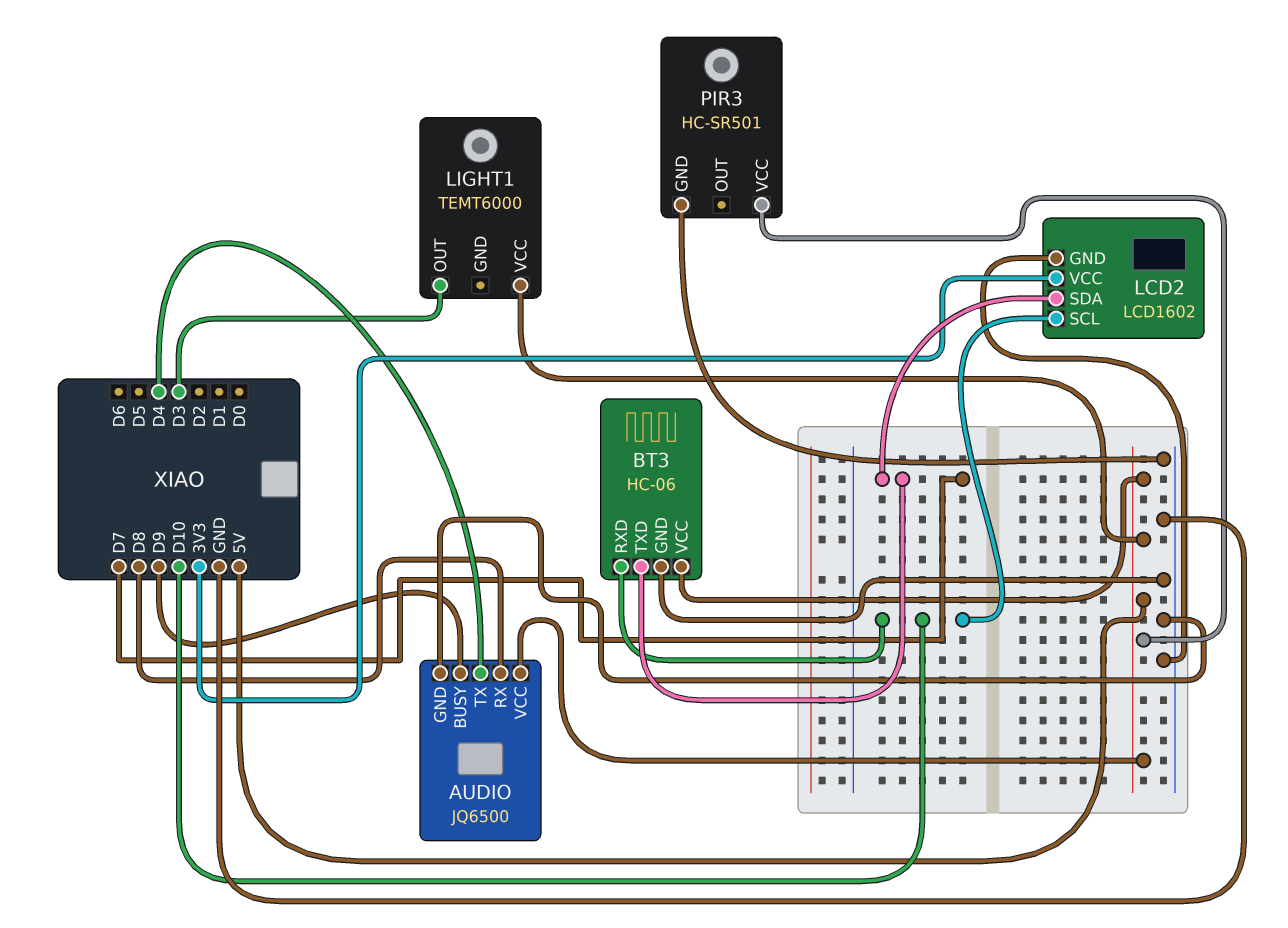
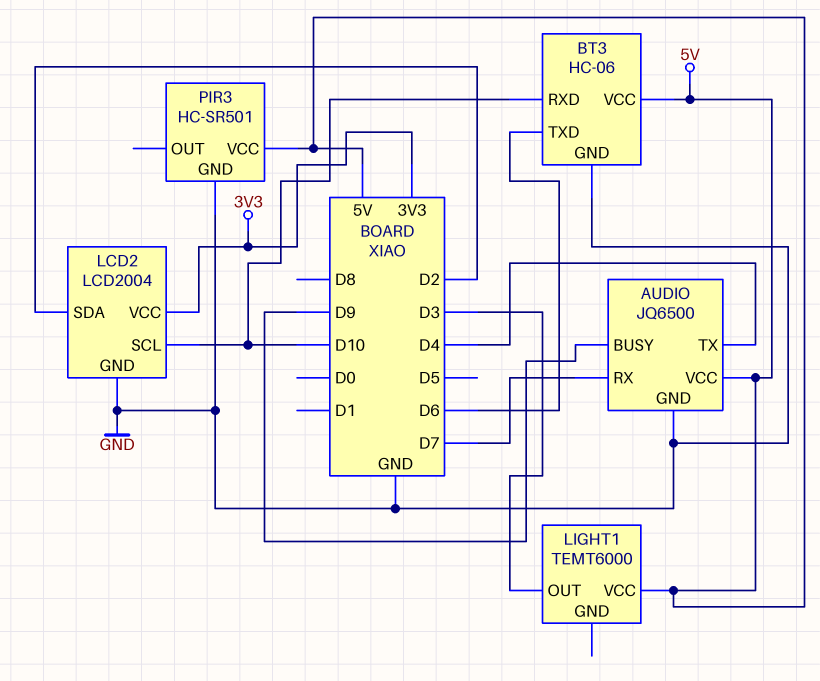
AUDIO pin RX: D8 -> D7
BT3 pin TXD: D7 -> D6
LCD2: LCD1602 -> LCD2004
LCD2 pin SDA: D7 -> D2

